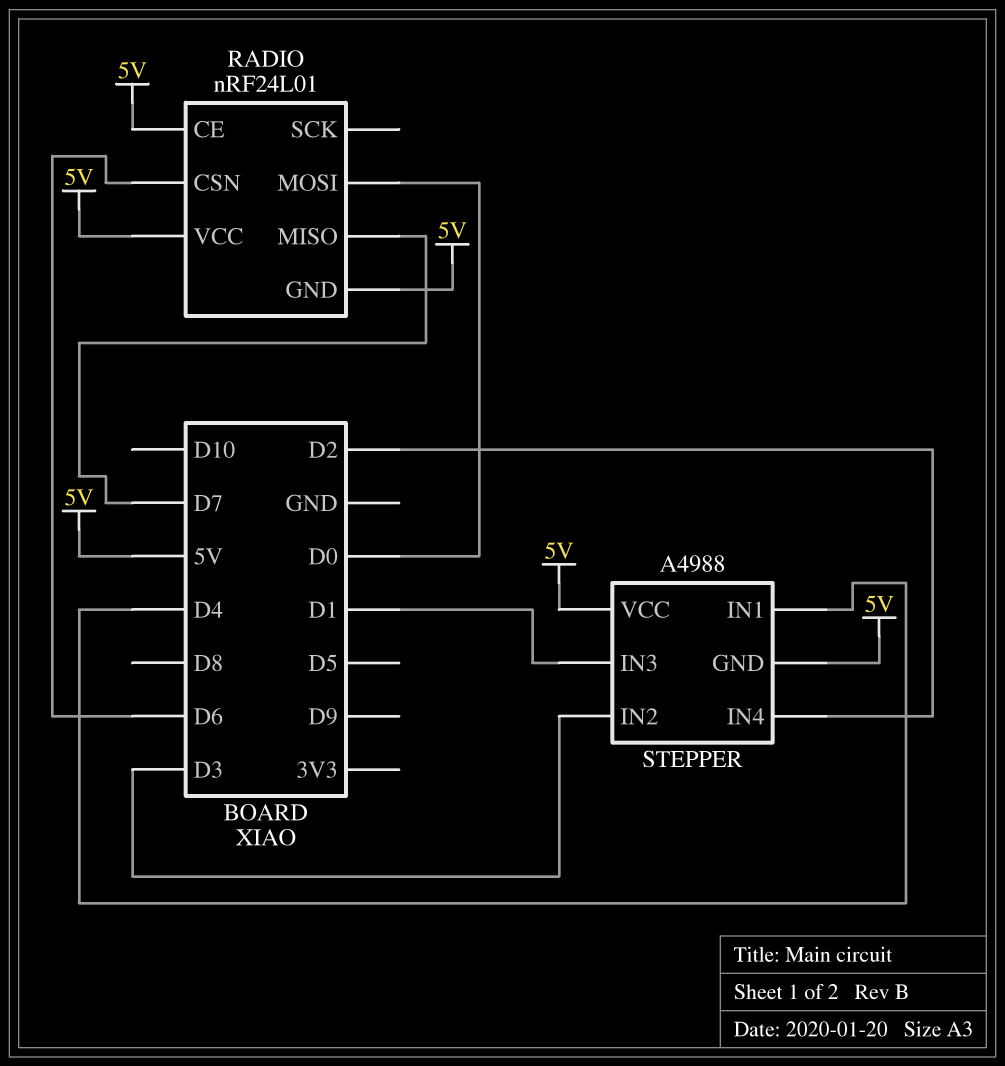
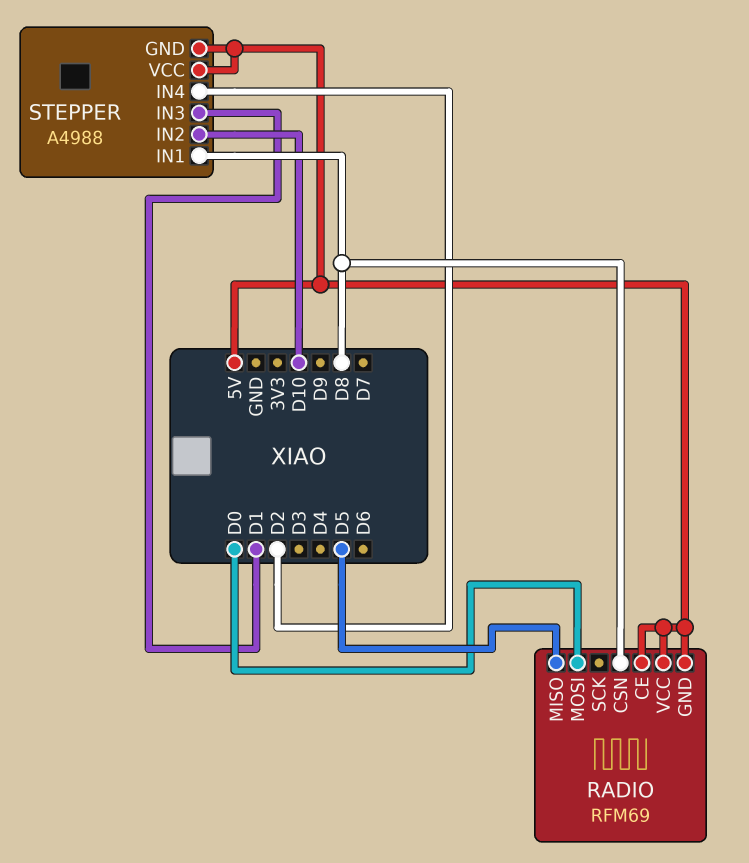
RADIO: nRF24L01 -> RFM69
RADIO pin CSN: D6 -> D8
RADIO pin MISO: D7 -> D5
STEPPER pin IN1: D4 -> D8
STEPPER pin IN2: D3 -> D10

